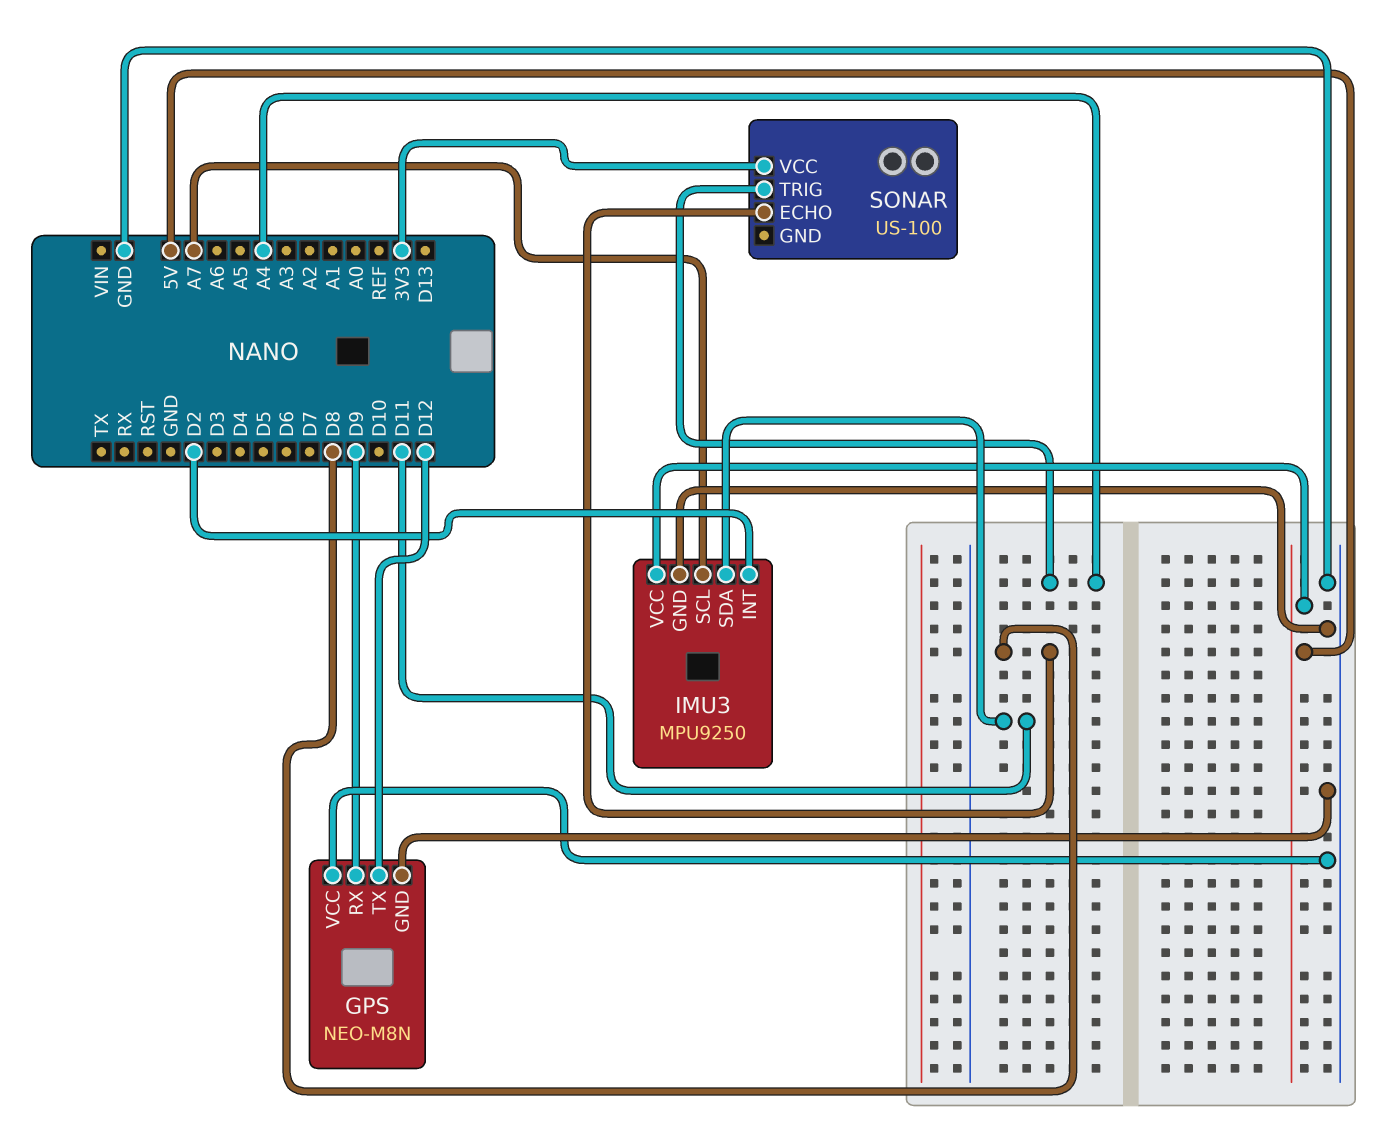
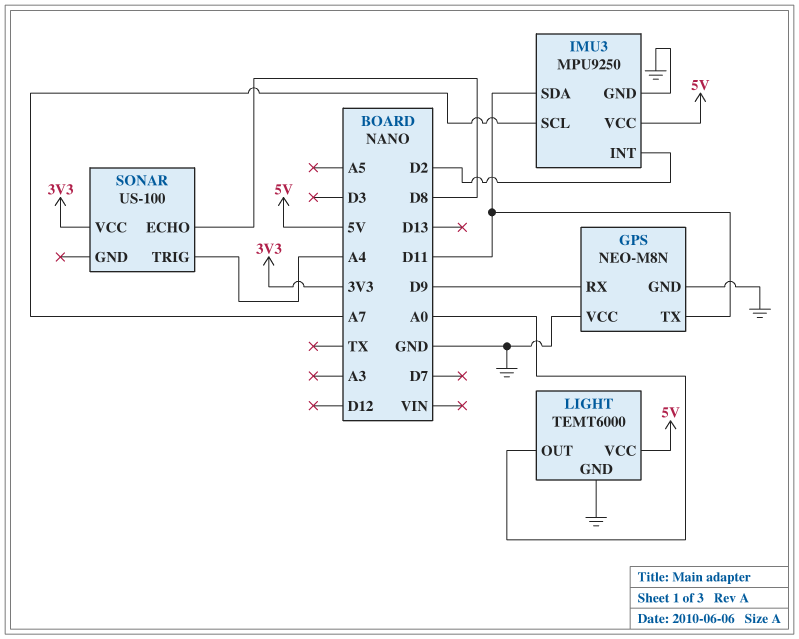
GPS pin TX: D12 -> D11
LIGHT: none -> TEMT6000
LIGHT pin GND: none -> GND
LIGHT pin OUT: none -> A0
LIGHT pin VCC: none -> 5V

